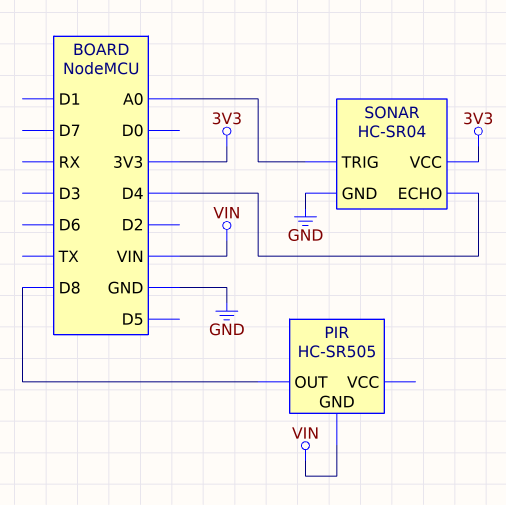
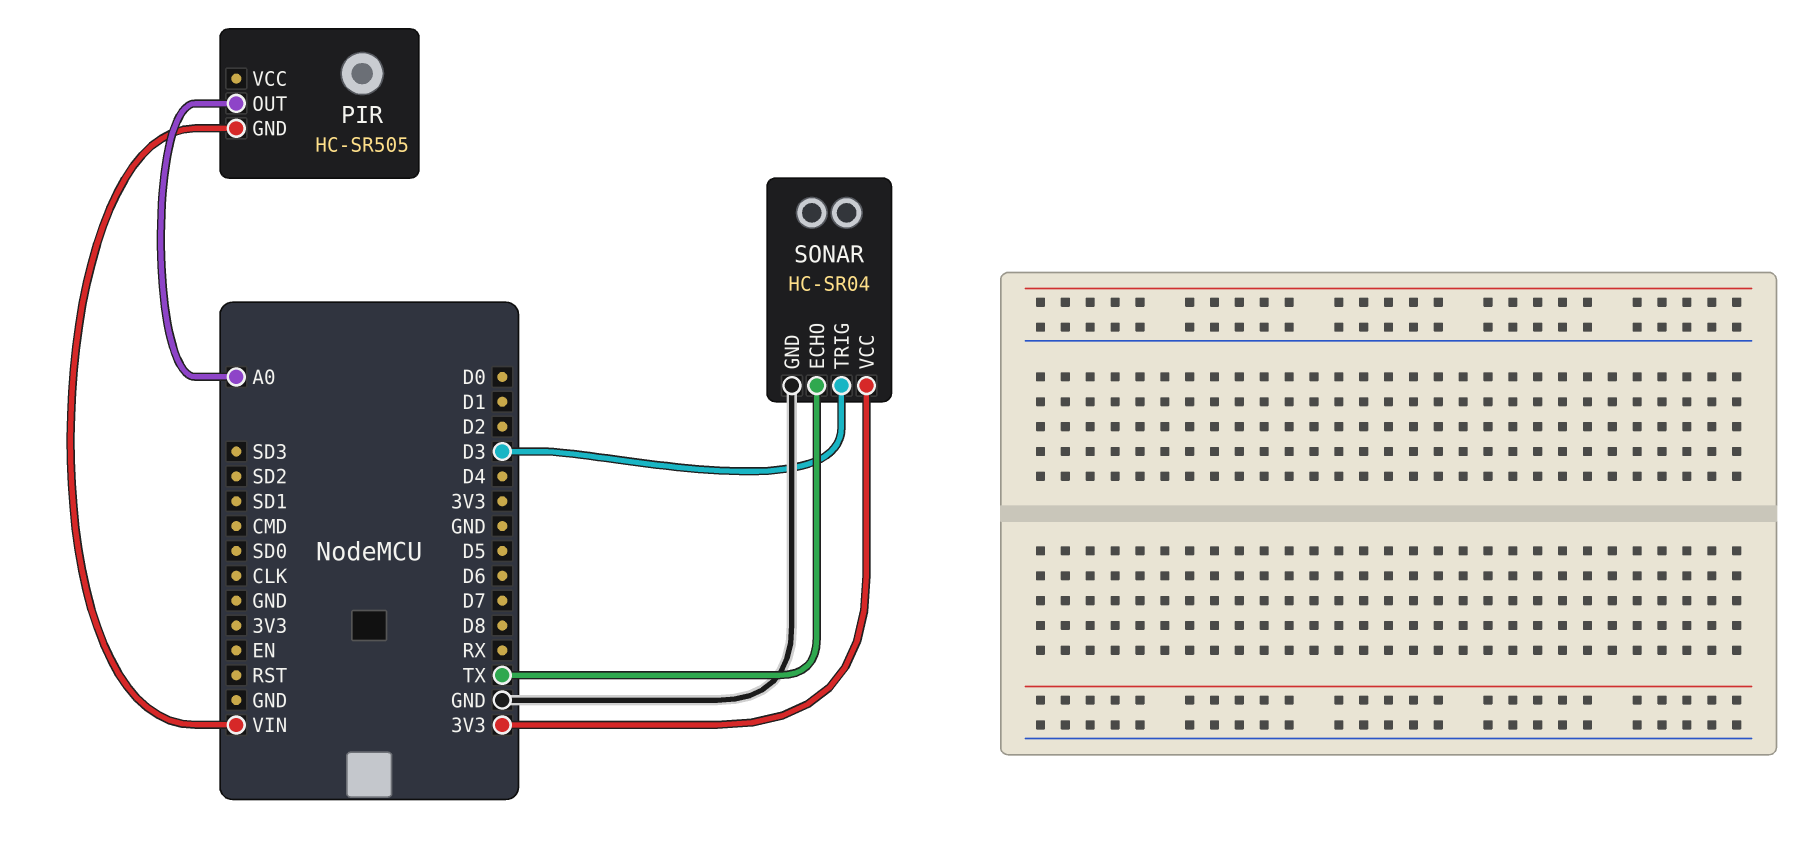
PIR pin OUT: D8 -> A0
SONAR pin ECHO: D4 -> TX
SONAR pin TRIG: A0 -> D3

